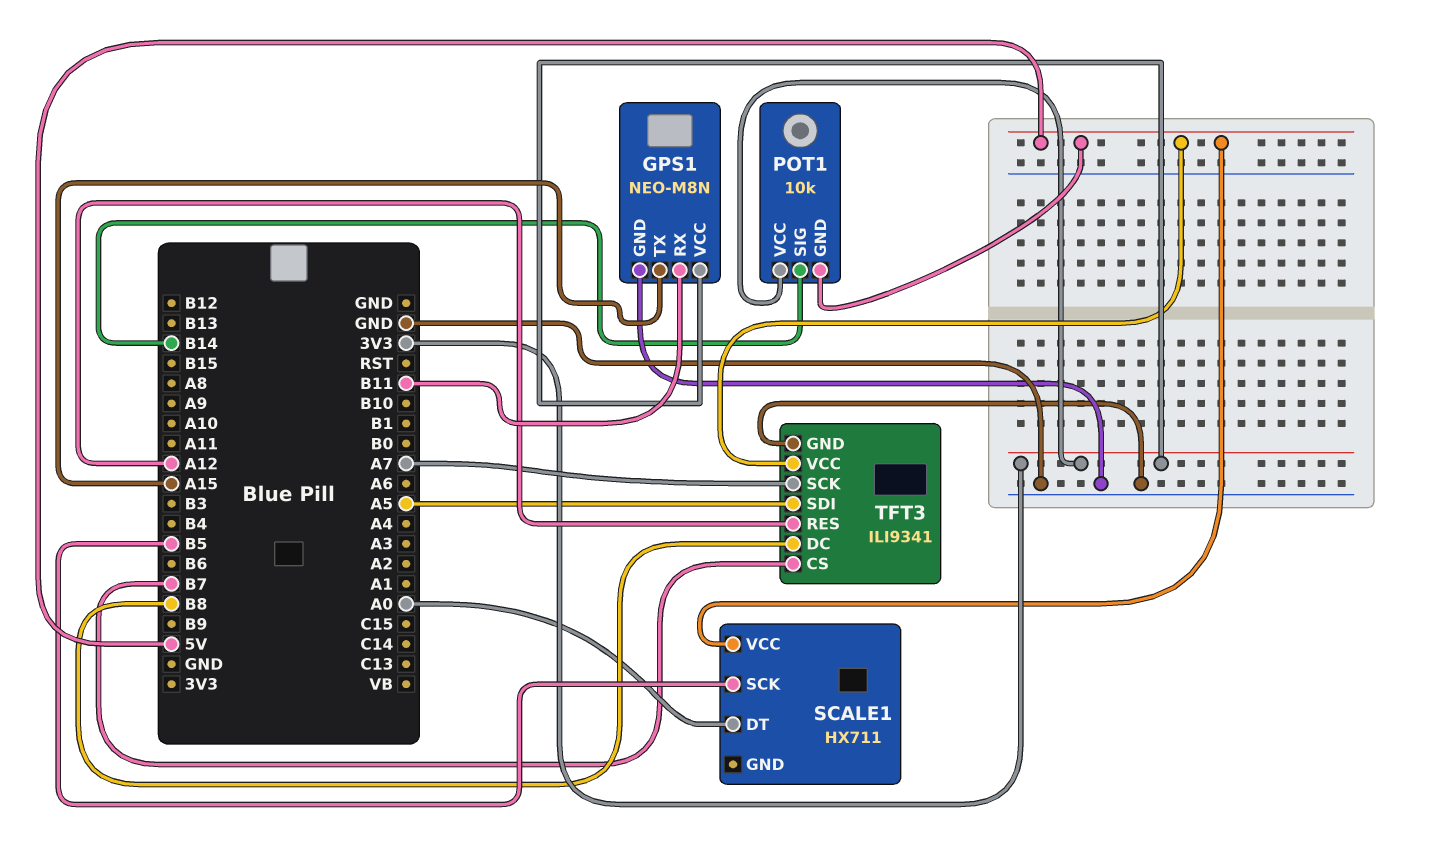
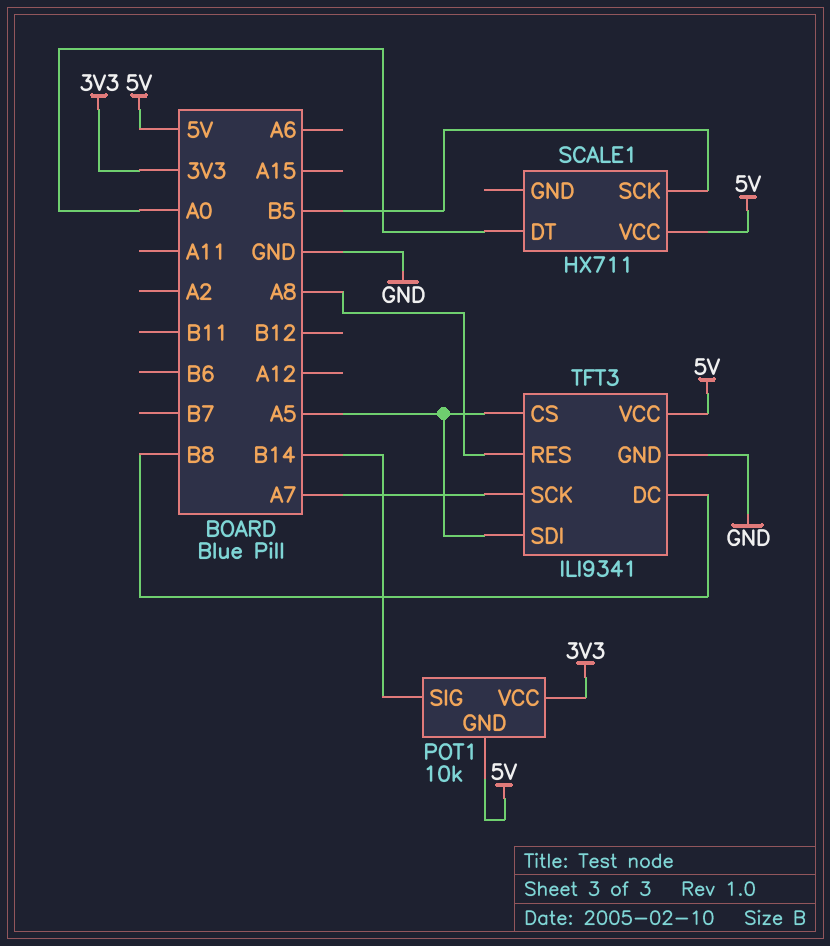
GPS1: NEO-M8N -> none
GPS1 pin GND: GND -> none
GPS1 pin RX: B11 -> none
GPS1 pin TX: A15 -> none
GPS1 pin VCC: 3V3 -> none
TFT3 pin CS: B7 -> A5
TFT3 pin RES: A12 -> A8

